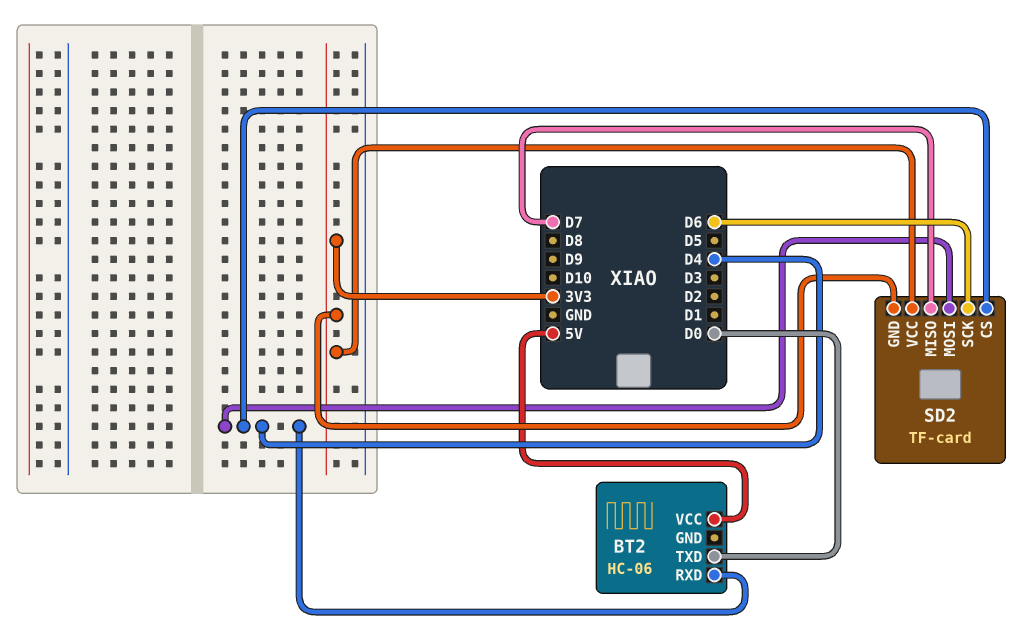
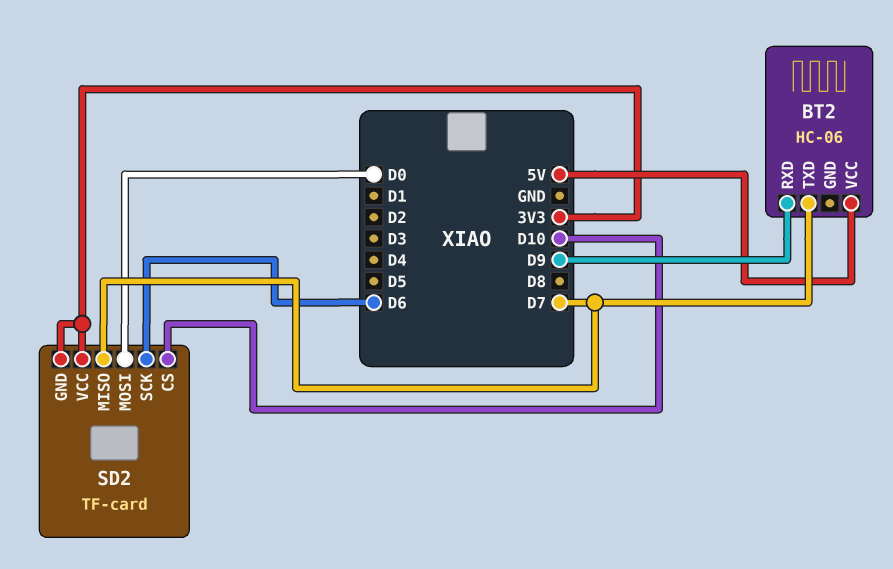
BT2 pin RXD: D4 -> D9
BT2 pin TXD: D0 -> D7
SD2 pin CS: D4 -> D10
SD2 pin MOSI: D4 -> D0

